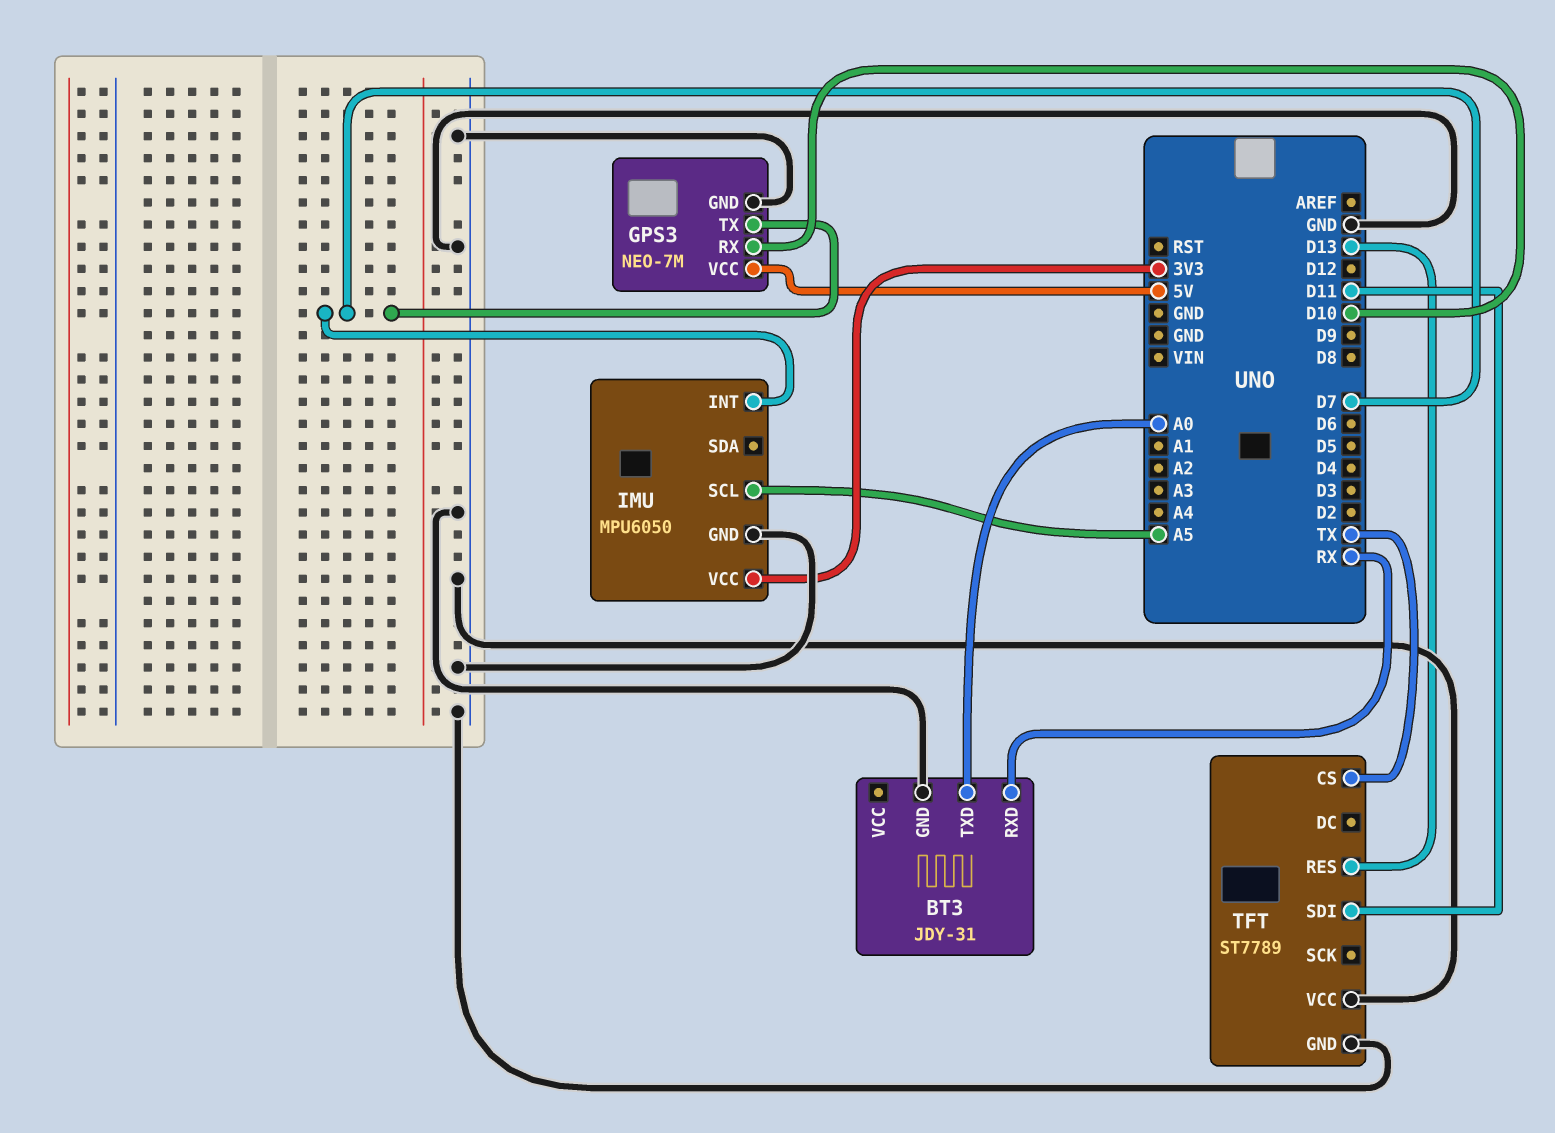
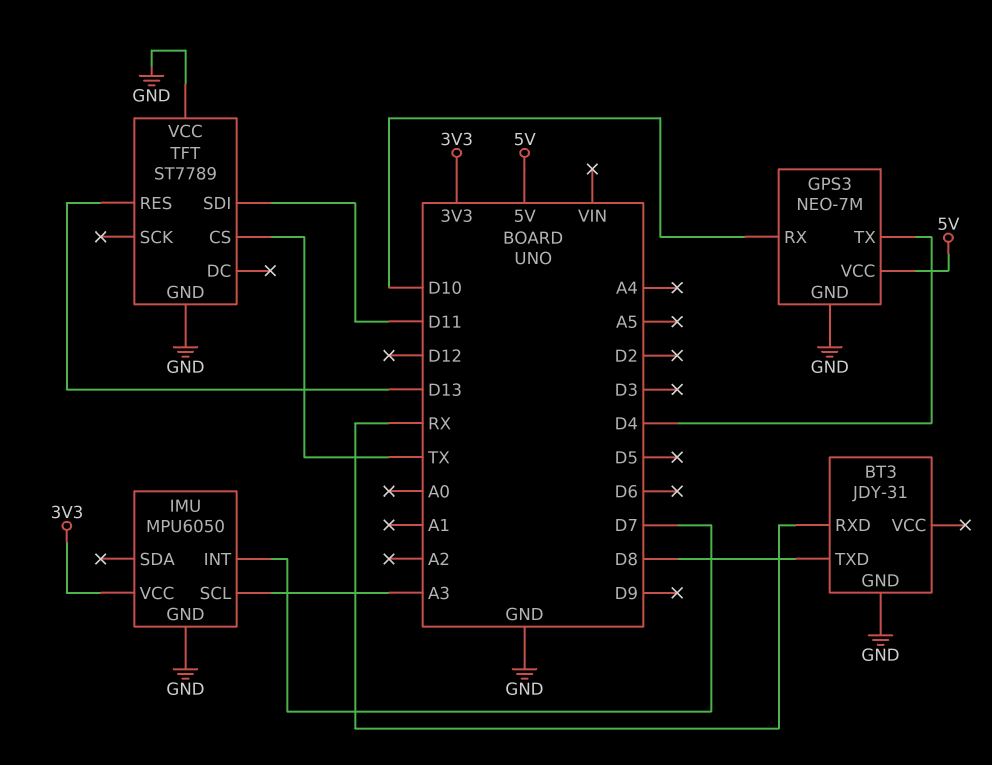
BT3 pin TXD: A0 -> D8
GPS3 pin TX: D7 -> D4
IMU pin SCL: A5 -> A3

